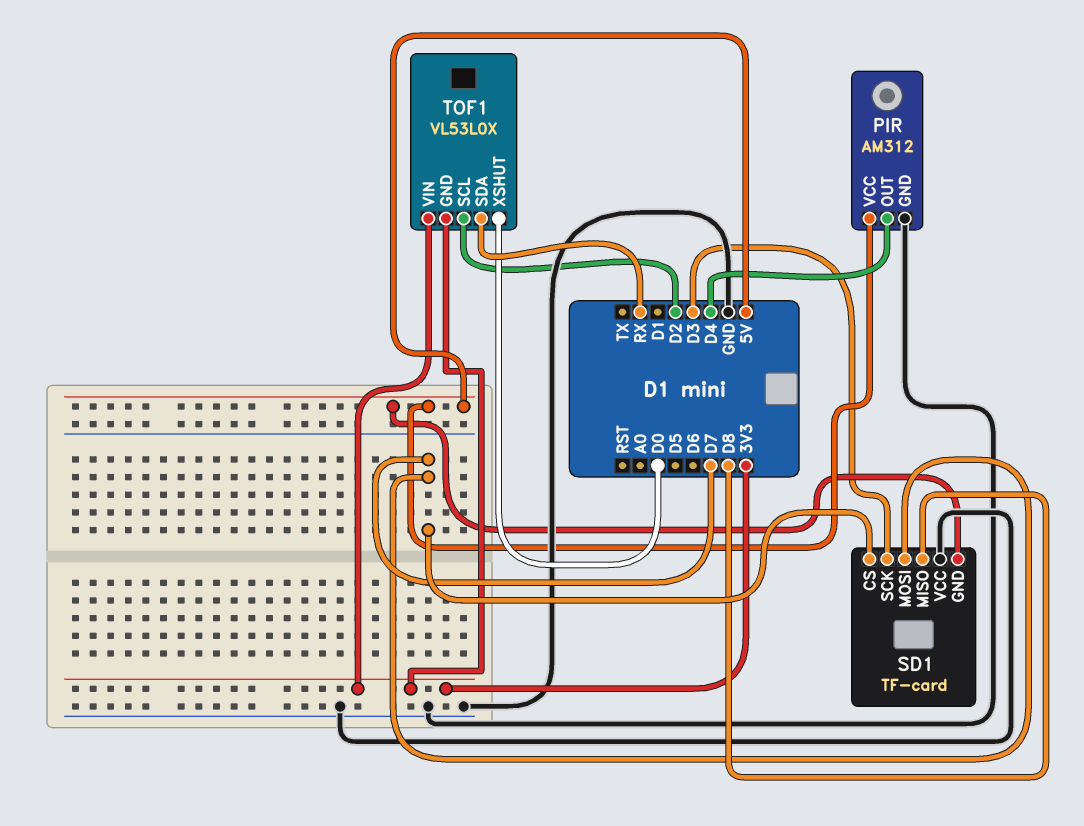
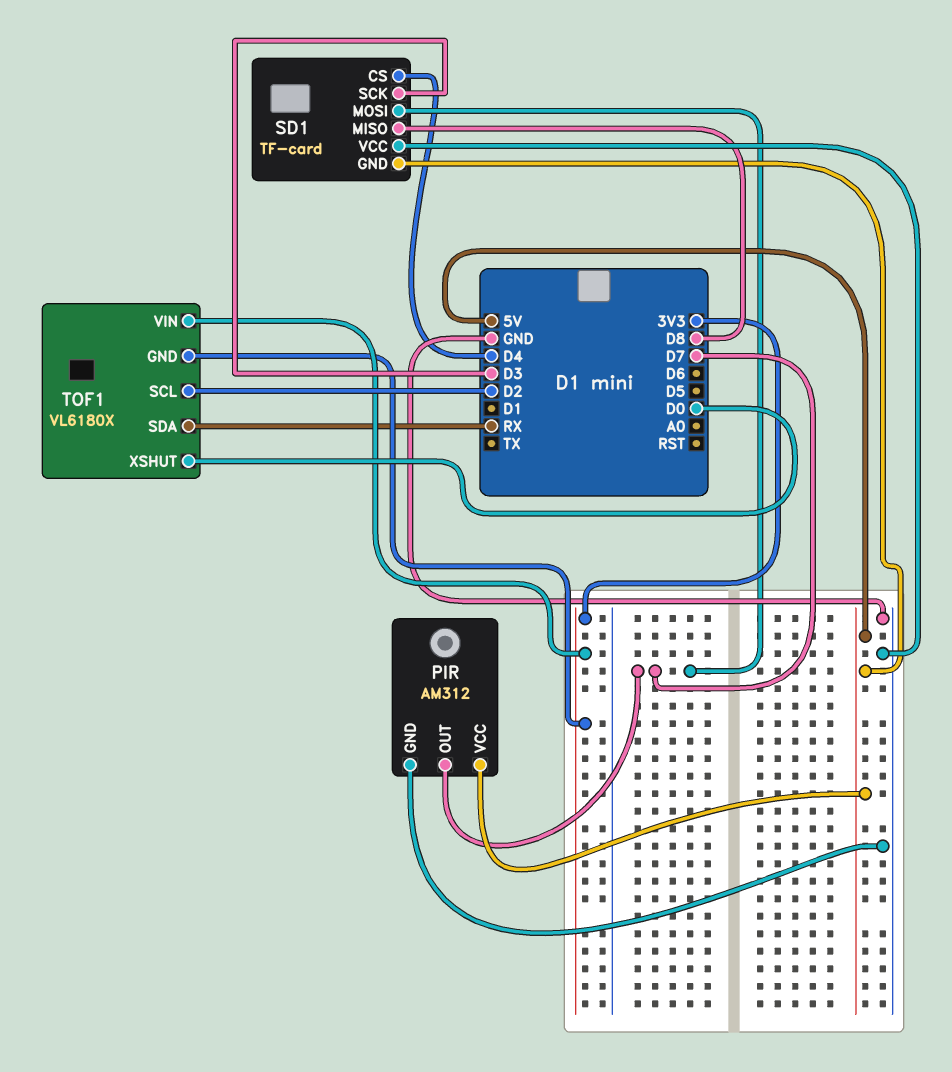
PIR pin OUT: D4 -> D7
SD1 pin CS: D7 -> D4
TOF1: VL53L0X -> VL6180X

